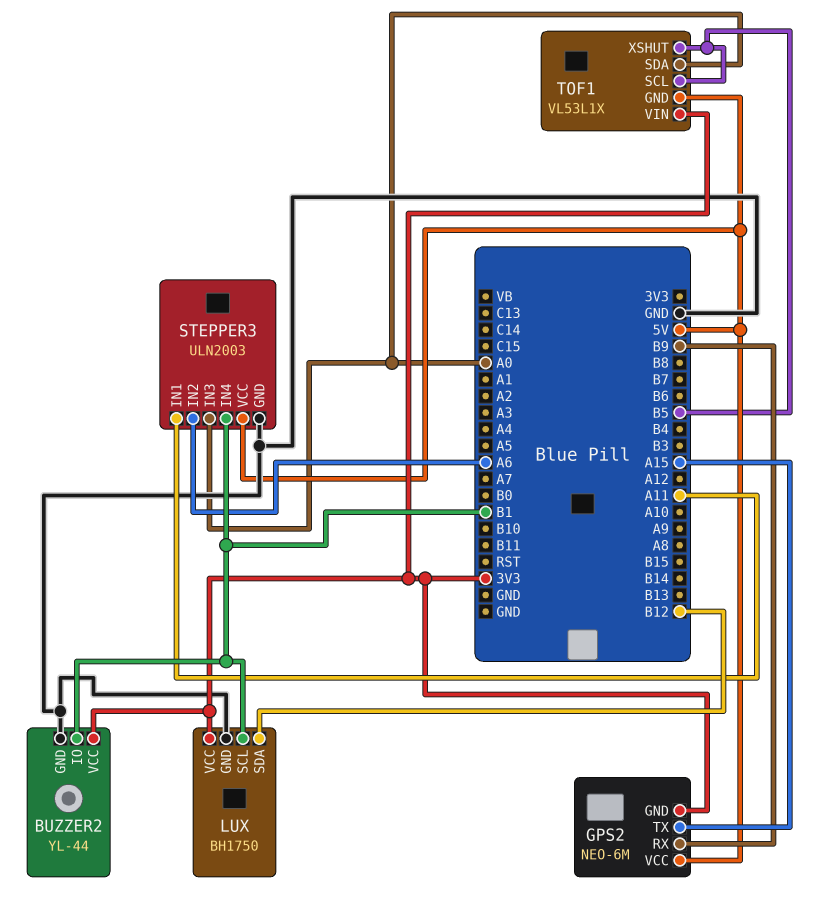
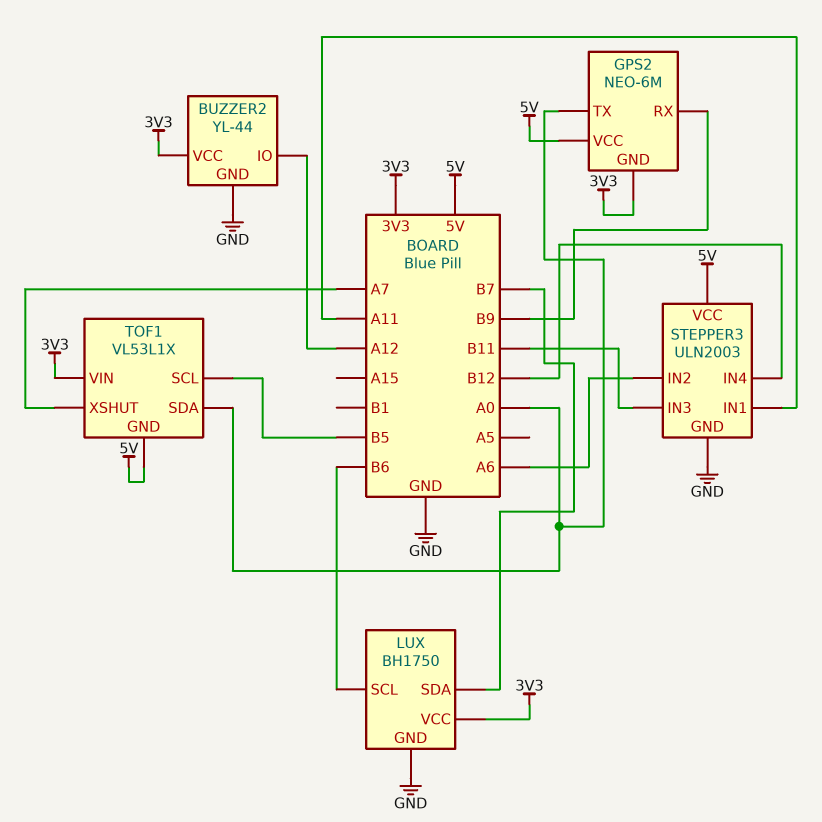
BUZZER2 pin IO: B1 -> A12
GPS2 pin TX: A15 -> A0
LUX pin SCL: B1 -> B6
LUX pin SDA: B12 -> B7
STEPPER3 pin IN3: A0 -> B11
STEPPER3 pin IN4: B1 -> B12
TOF1 pin XSHUT: B5 -> A7

